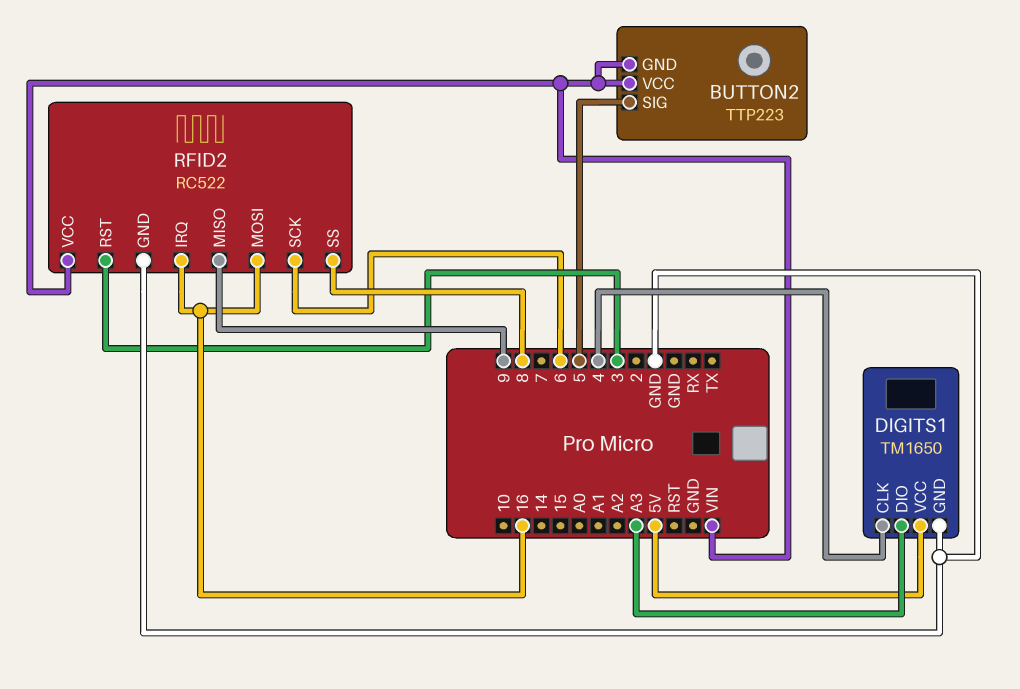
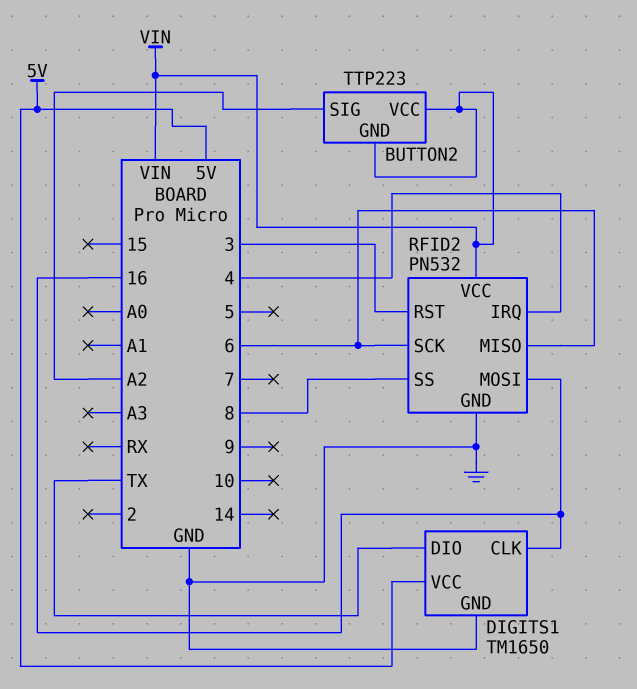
BUTTON2 pin SIG: 5 -> A2
DIGITS1 pin CLK: 4 -> 16
DIGITS1 pin DIO: A3 -> TX
RFID2: RC522 -> PN532
RFID2 pin IRQ: 16 -> 4
RFID2 pin MISO: 9 -> 6

